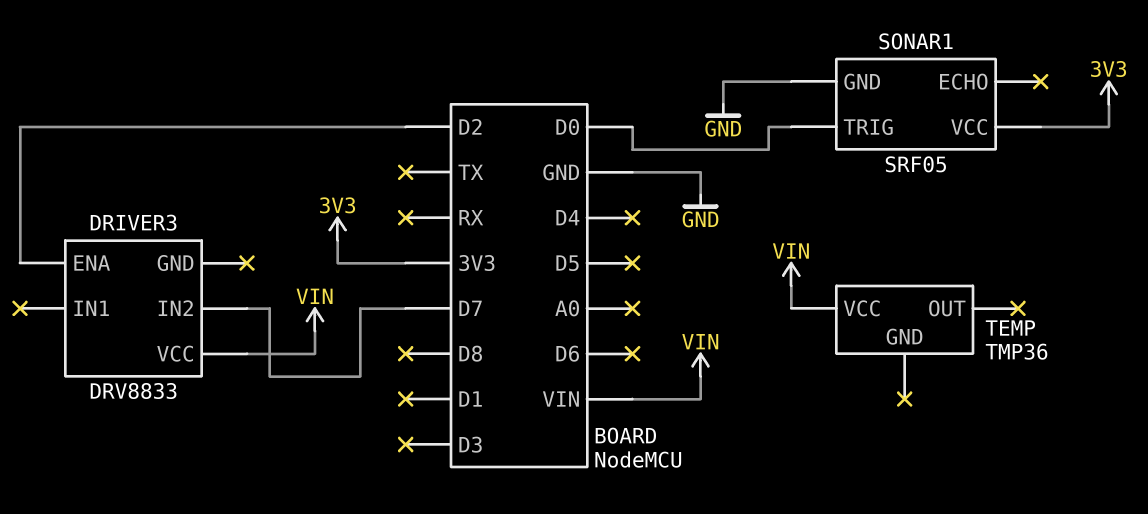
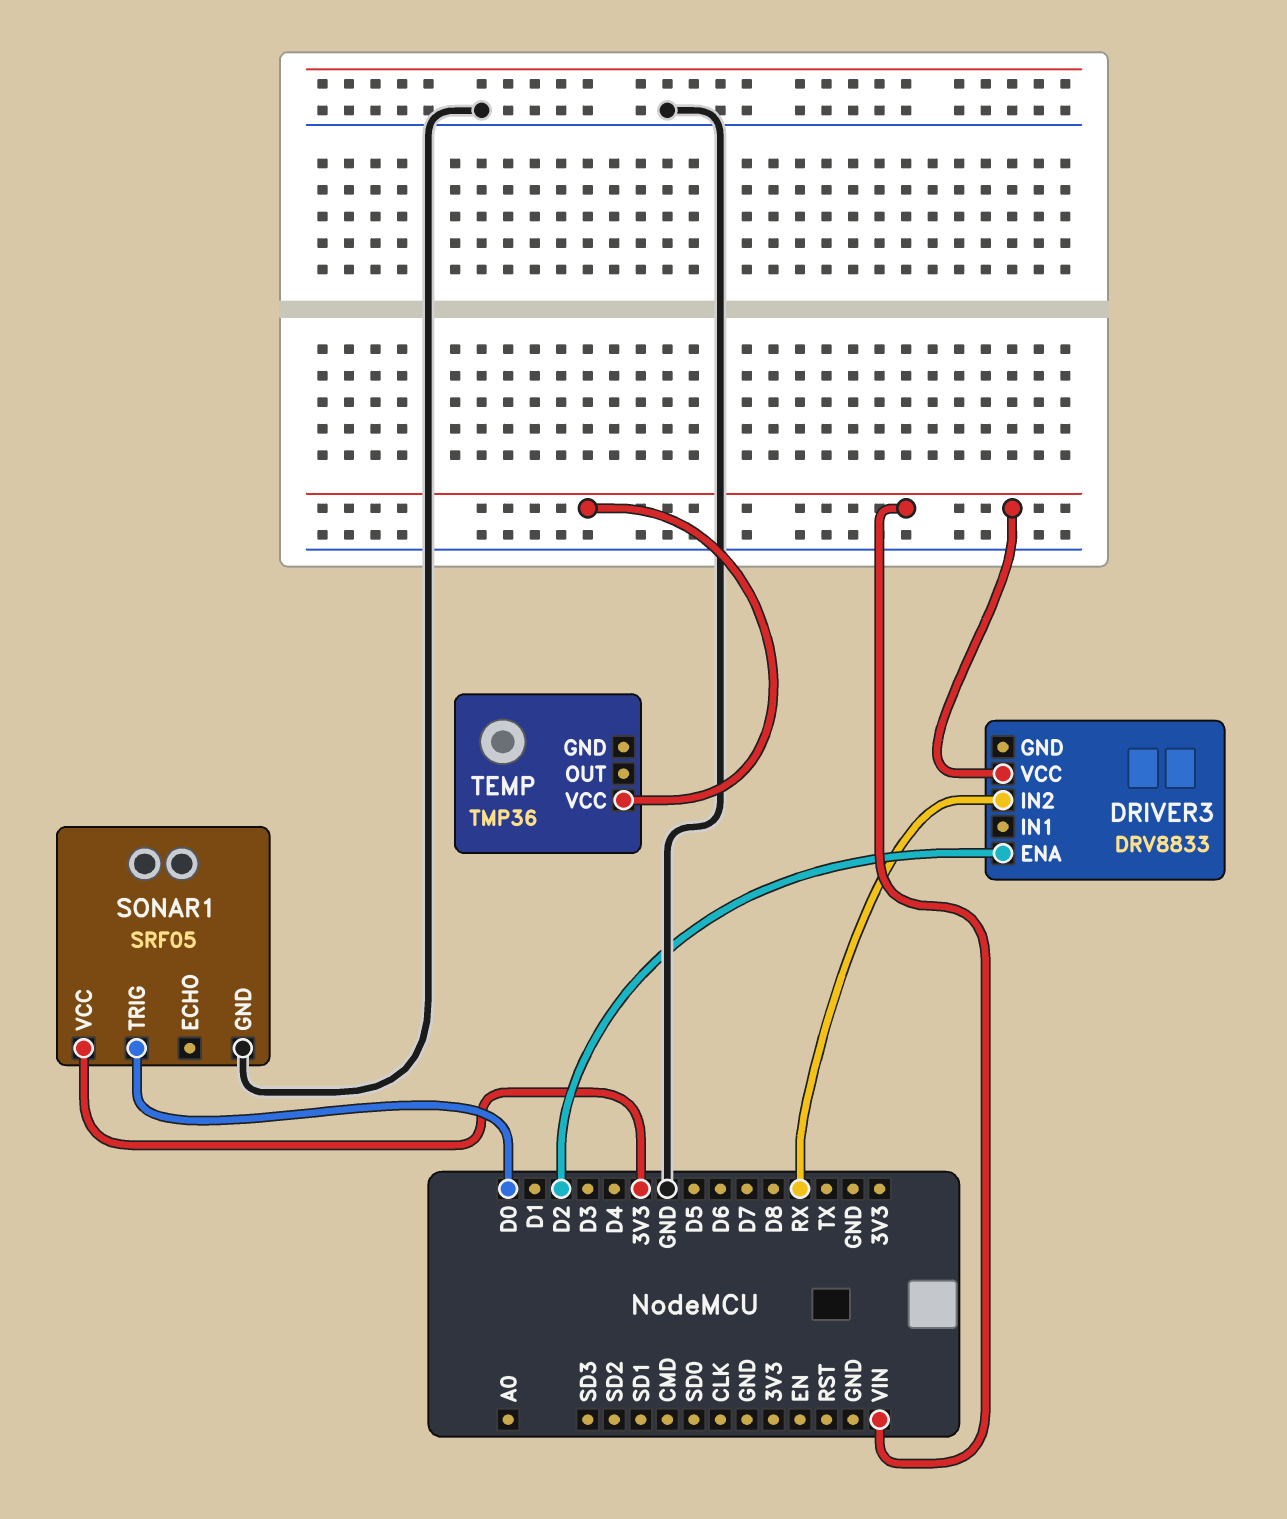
DRIVER3 pin IN2: D7 -> RX

